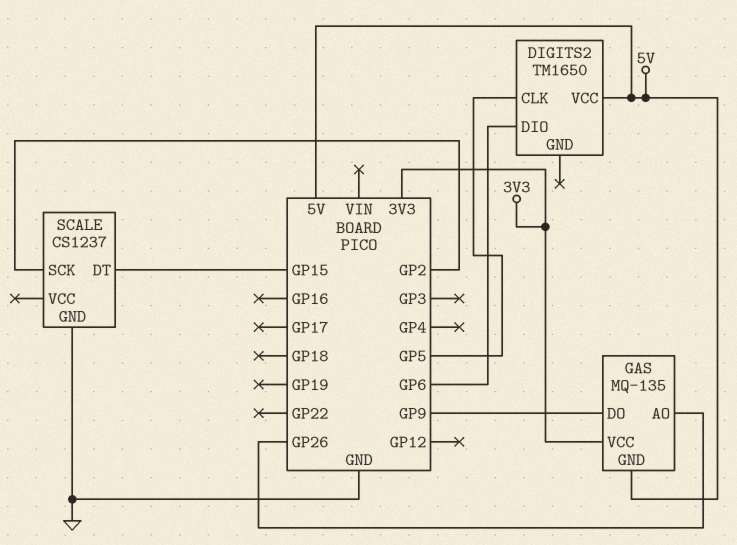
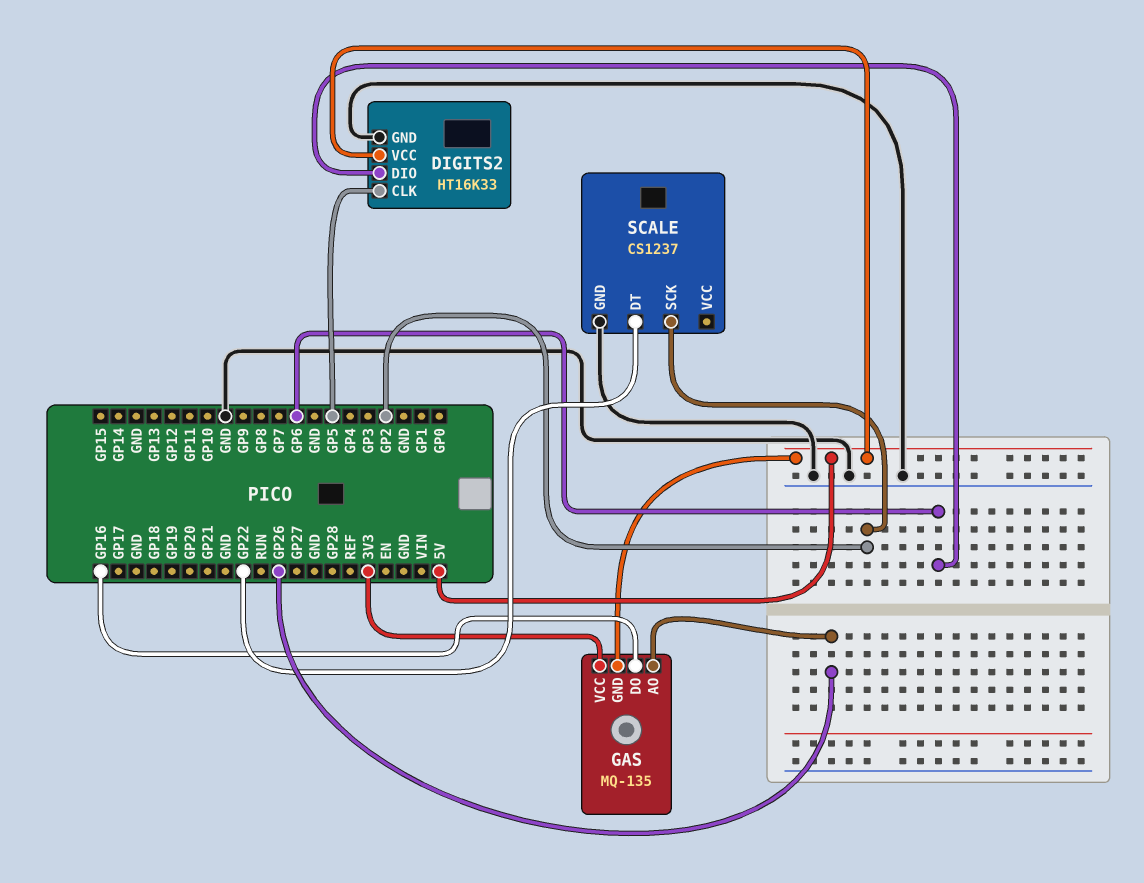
DIGITS2: TM1650 -> HT16K33
DIGITS2 pin GND: none -> GND
GAS pin DO: GP9 -> GP16
SCALE pin DT: GP15 -> GP22

